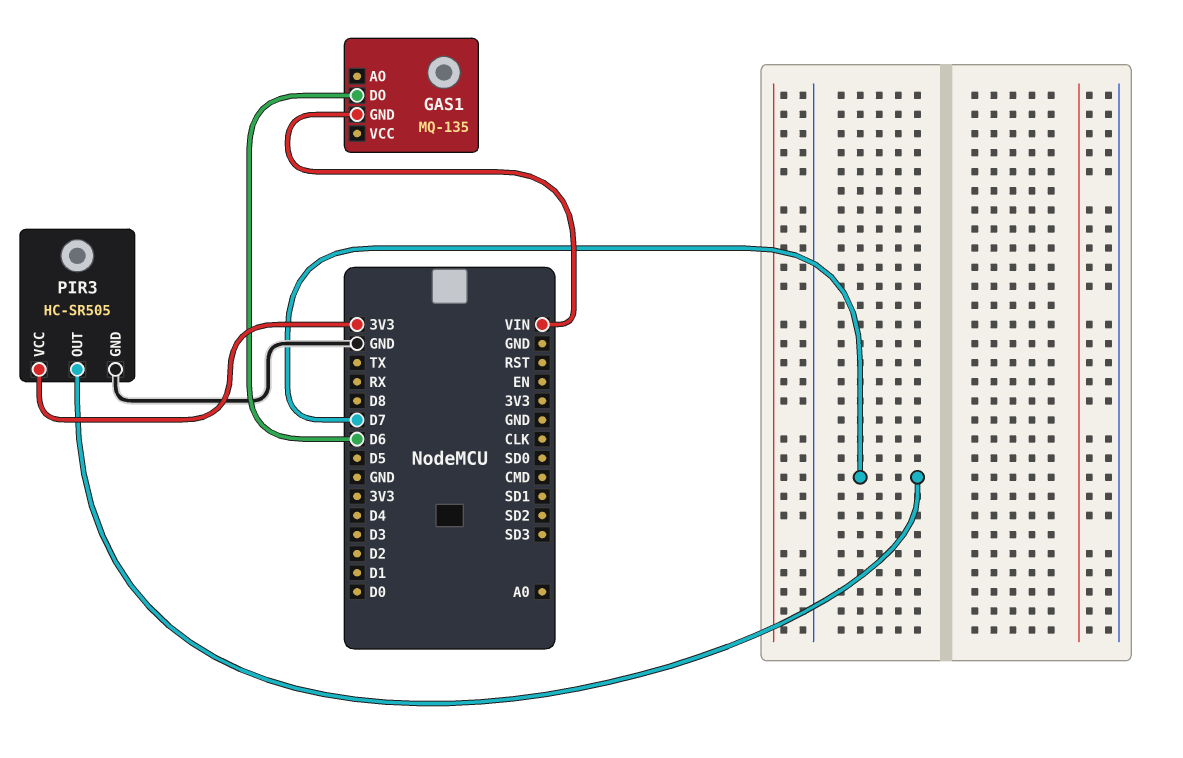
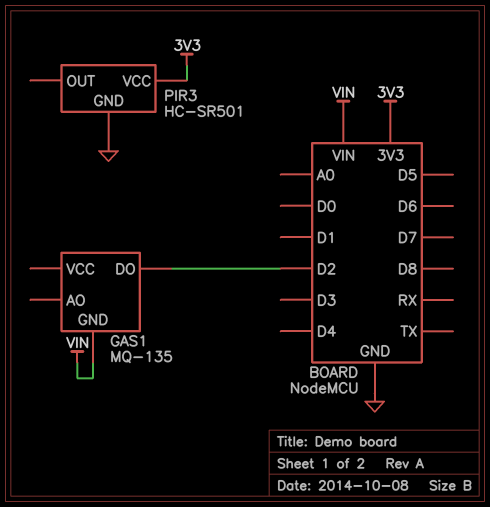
GAS1 pin DO: D6 -> D2
PIR3: HC-SR505 -> HC-SR501
PIR3 pin OUT: D7 -> none

